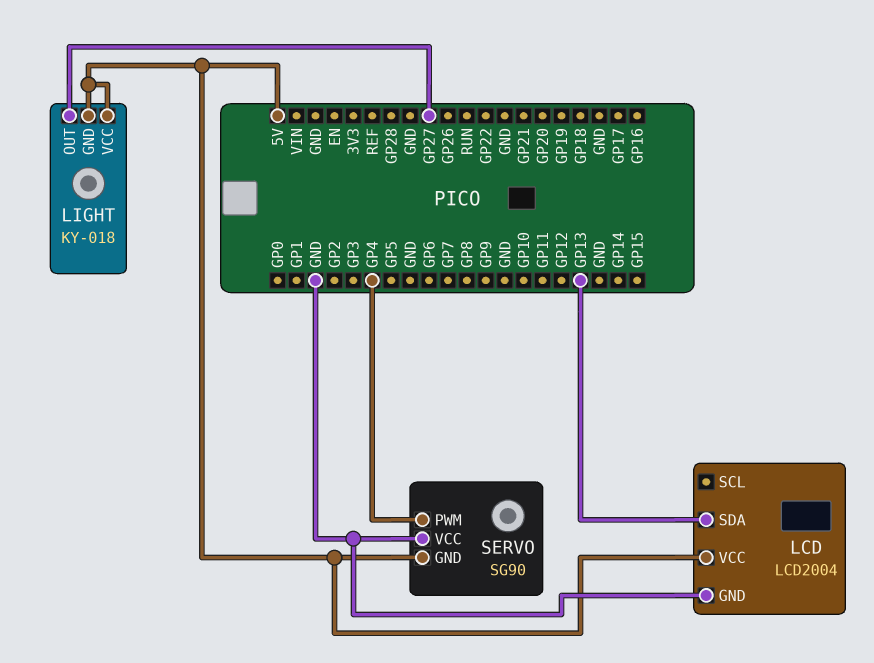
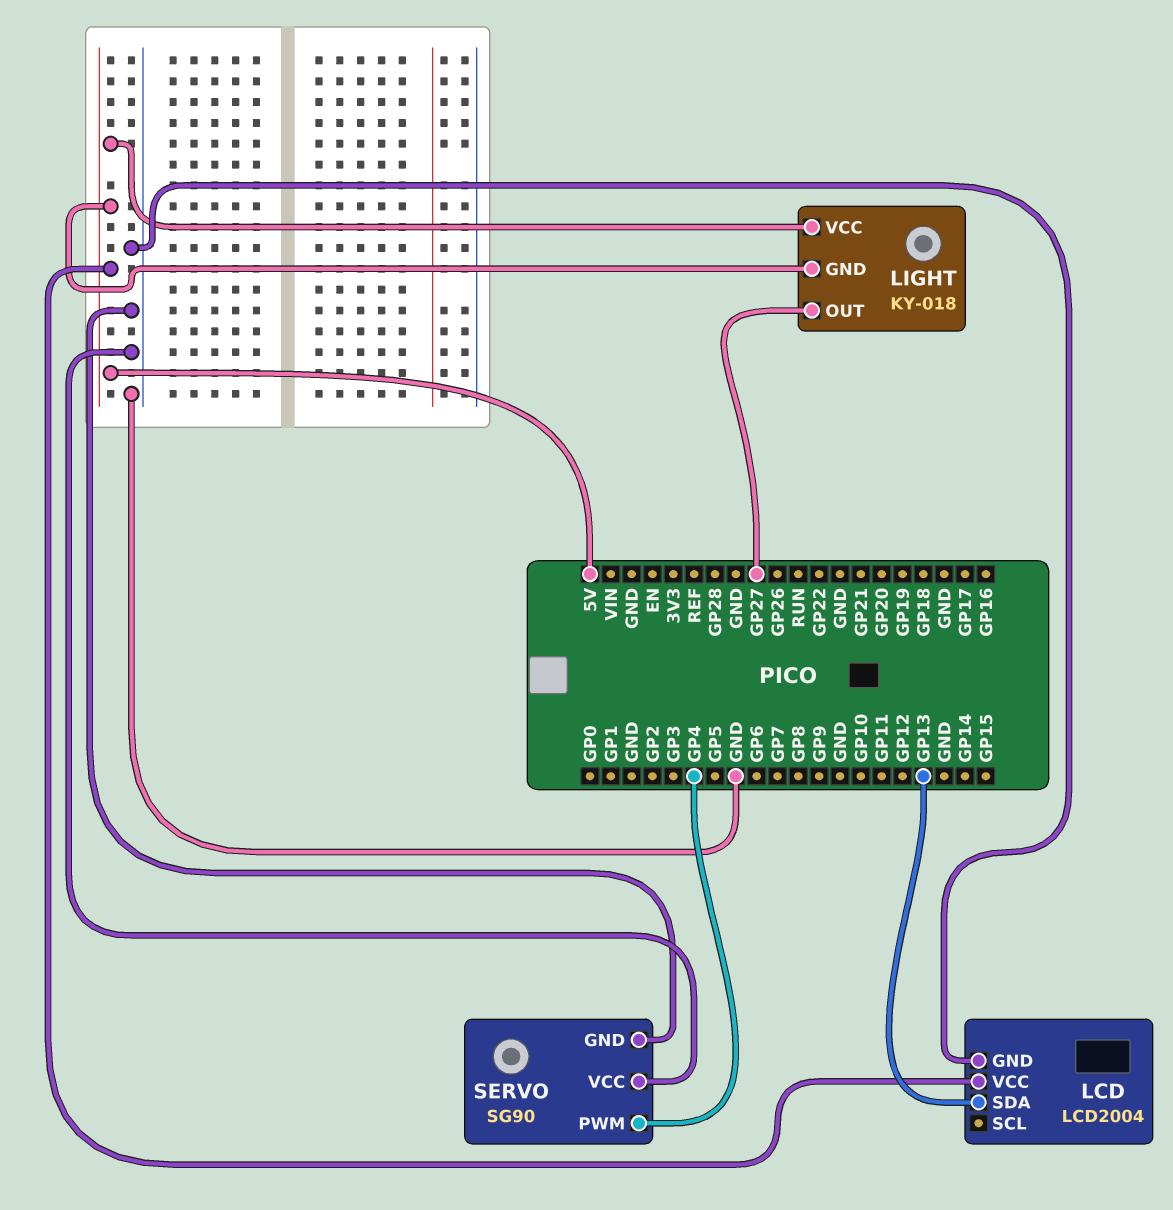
SERVO pin GND: 5V -> GND

